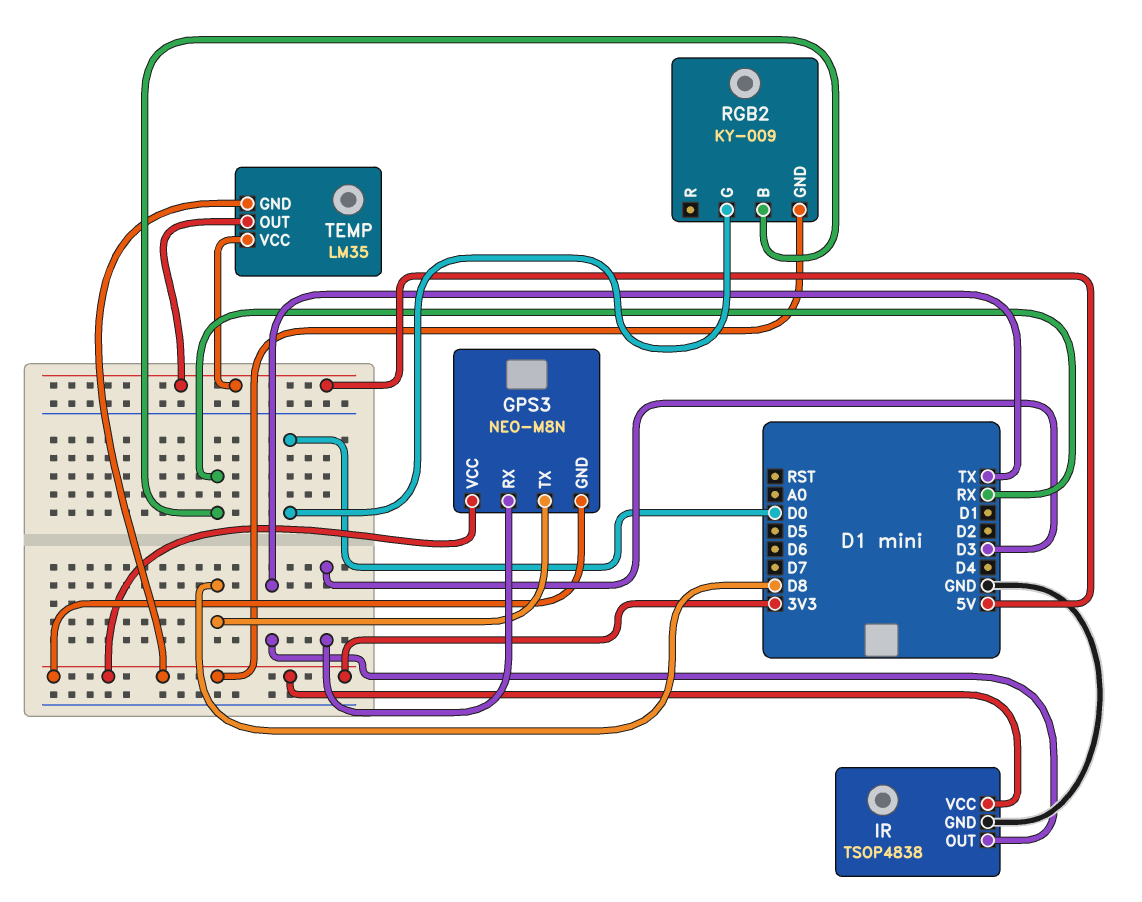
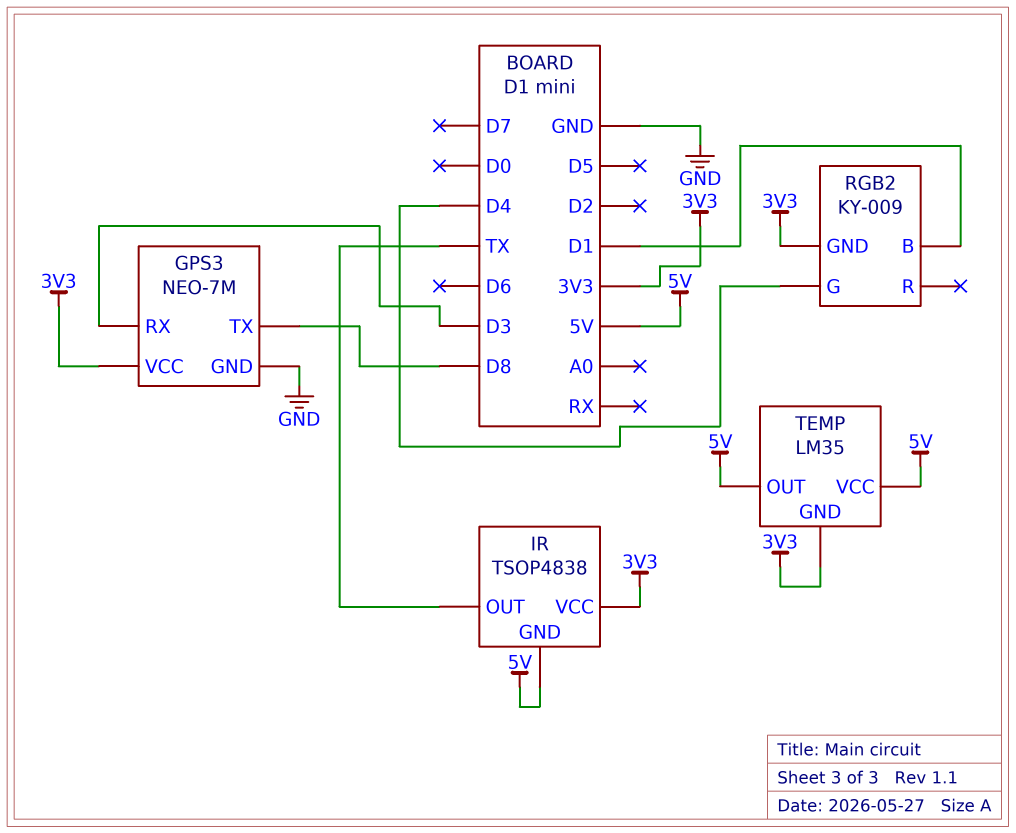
GPS3: NEO-M8N -> NEO-7M
GPS3 pin GND: 3V3 -> GND
IR pin GND: GND -> 5V
RGB2 pin B: RX -> D1
RGB2 pin G: D0 -> D4

